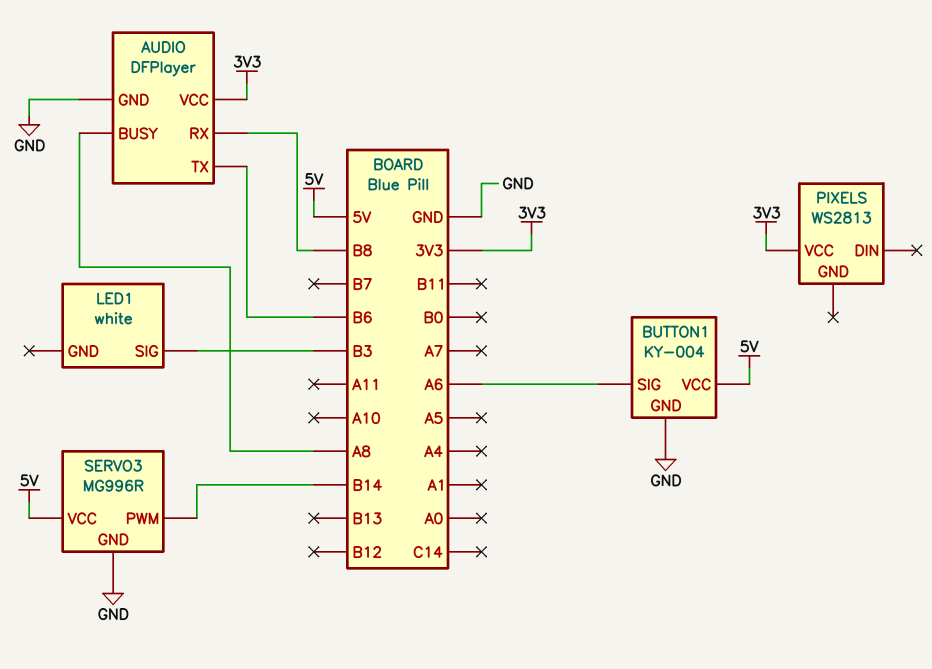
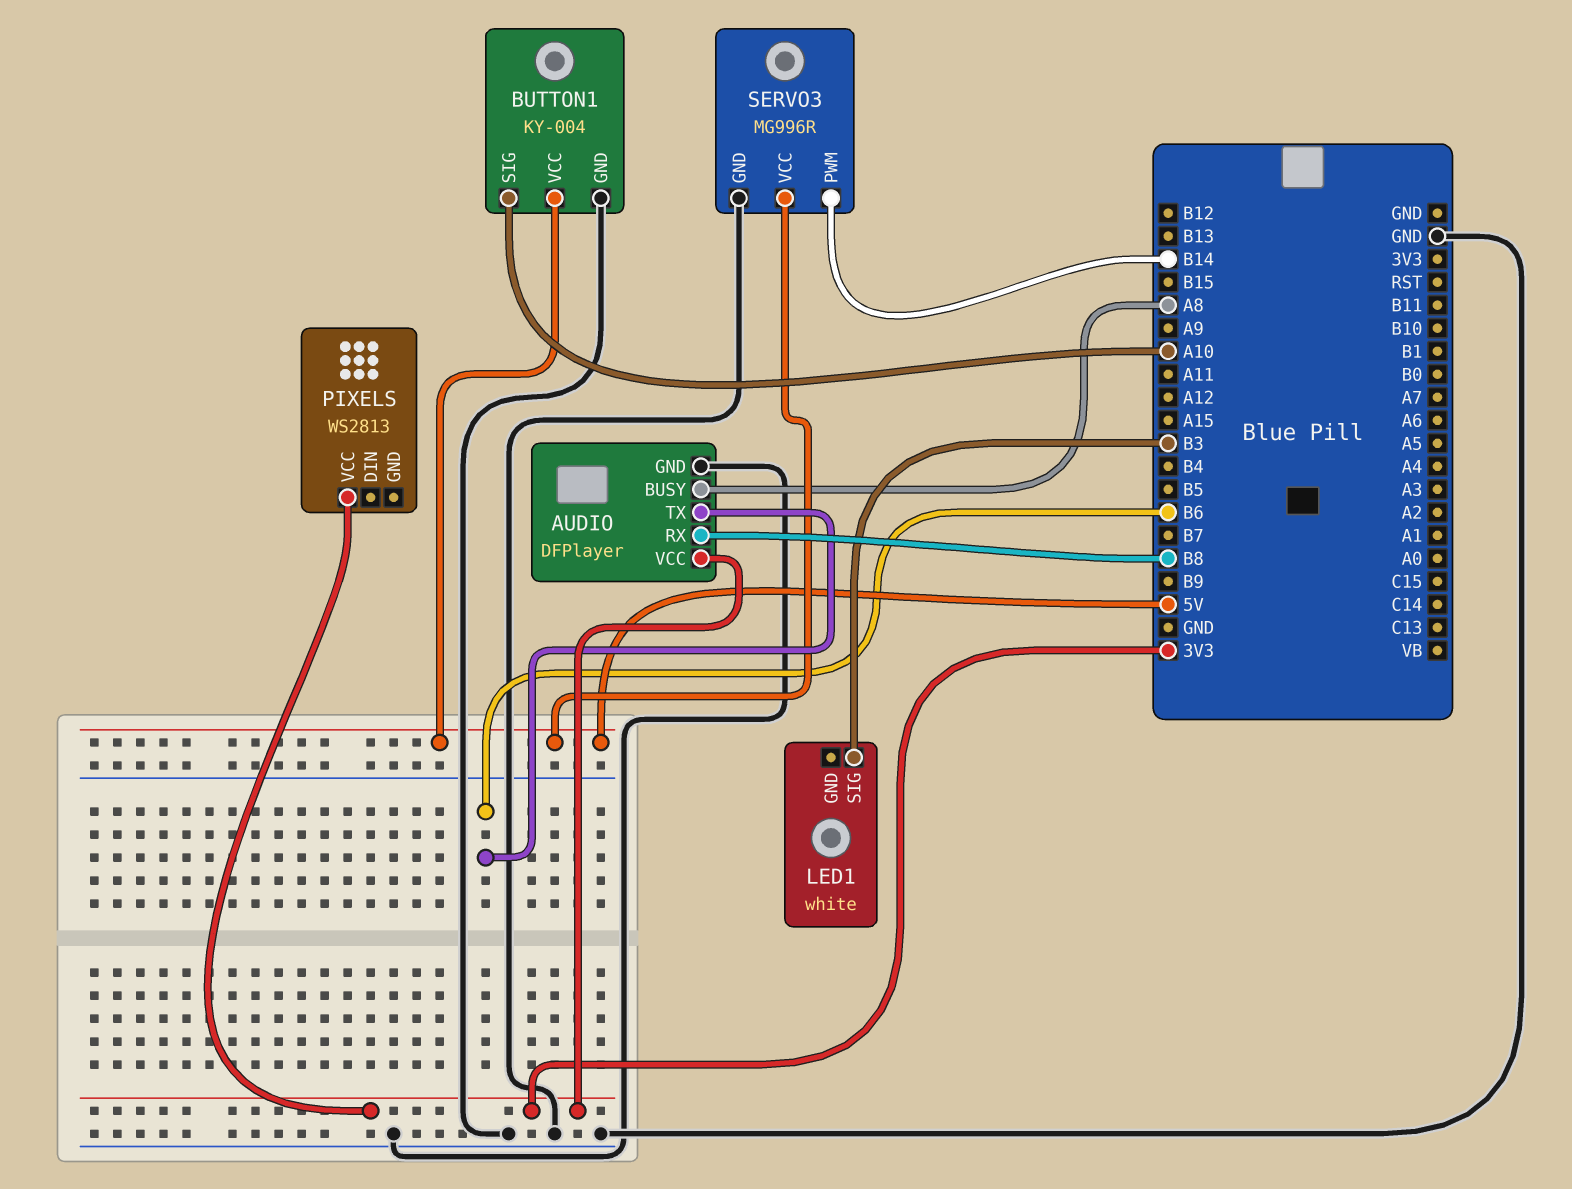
BUTTON1 pin SIG: A6 -> A10

